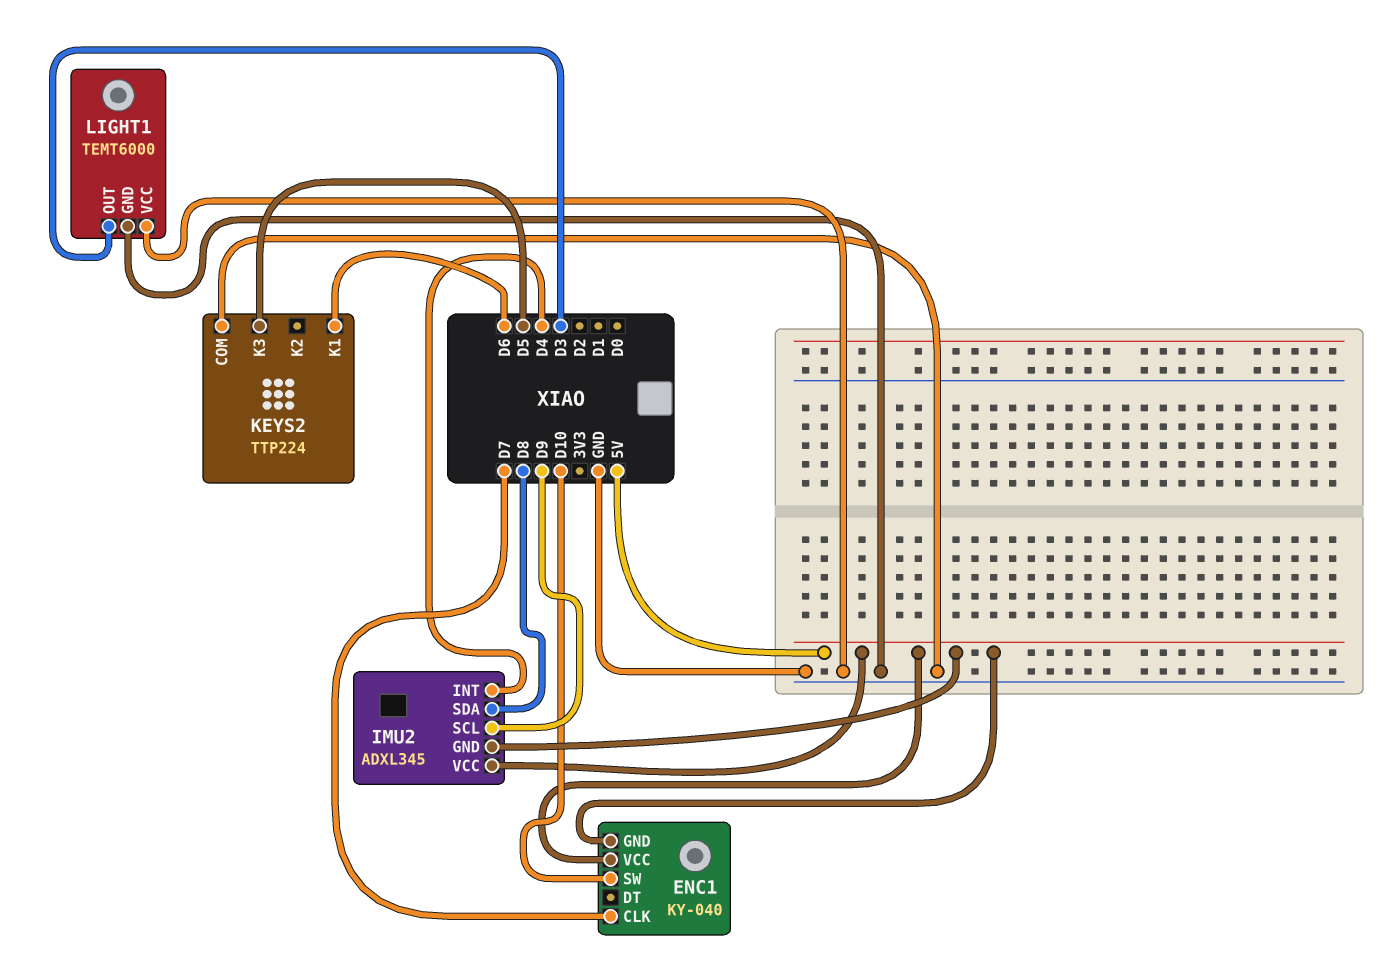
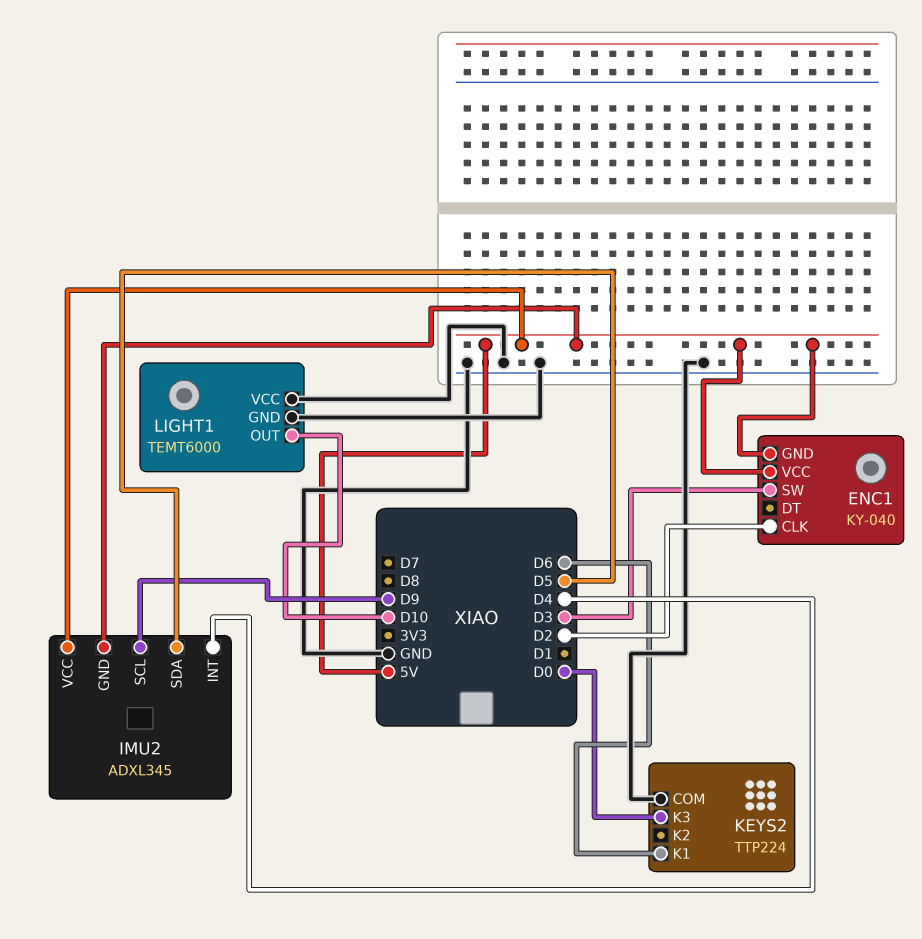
ENC1 pin CLK: D7 -> D2
ENC1 pin SW: D10 -> D3
IMU2 pin SDA: D8 -> D5
KEYS2 pin K3: D5 -> D0
LIGHT1 pin OUT: D3 -> D10

